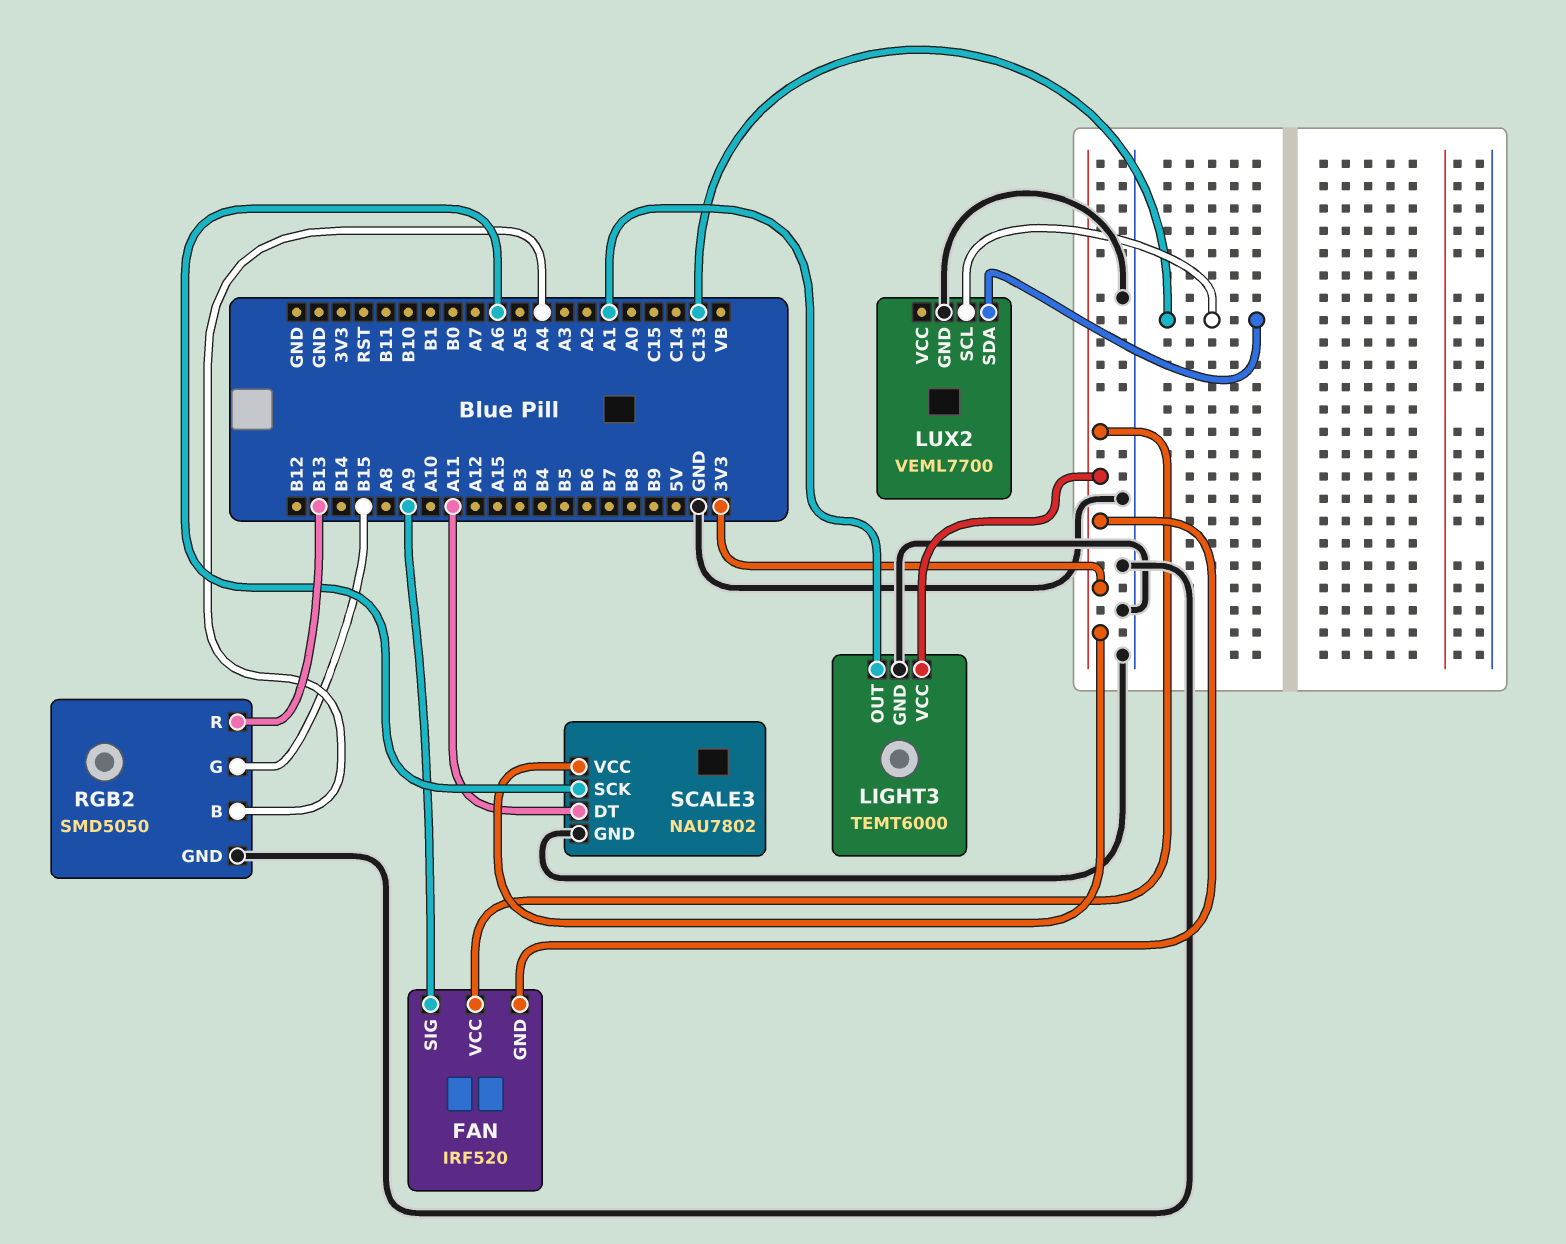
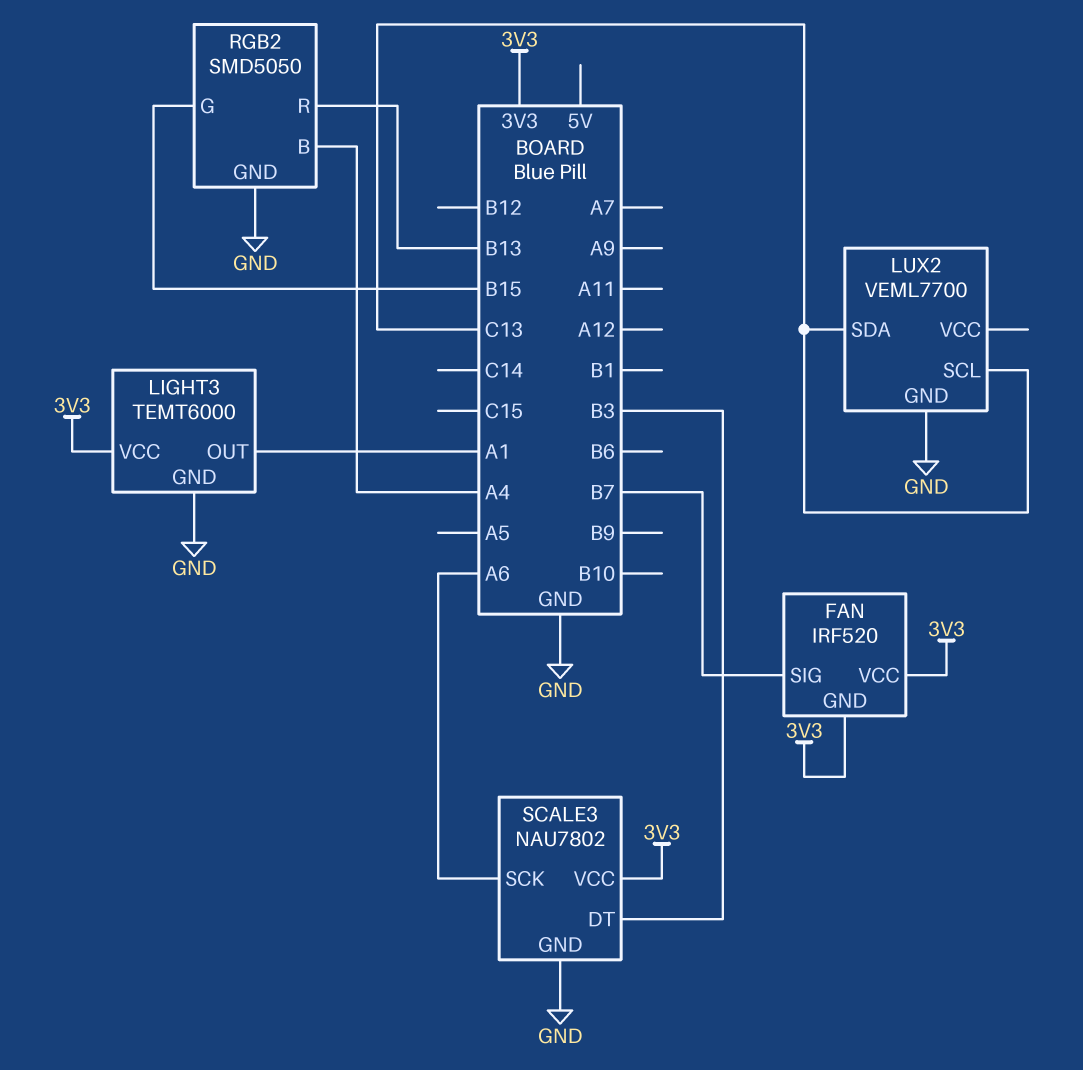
FAN pin SIG: A9 -> B7
SCALE3 pin DT: A11 -> B3

